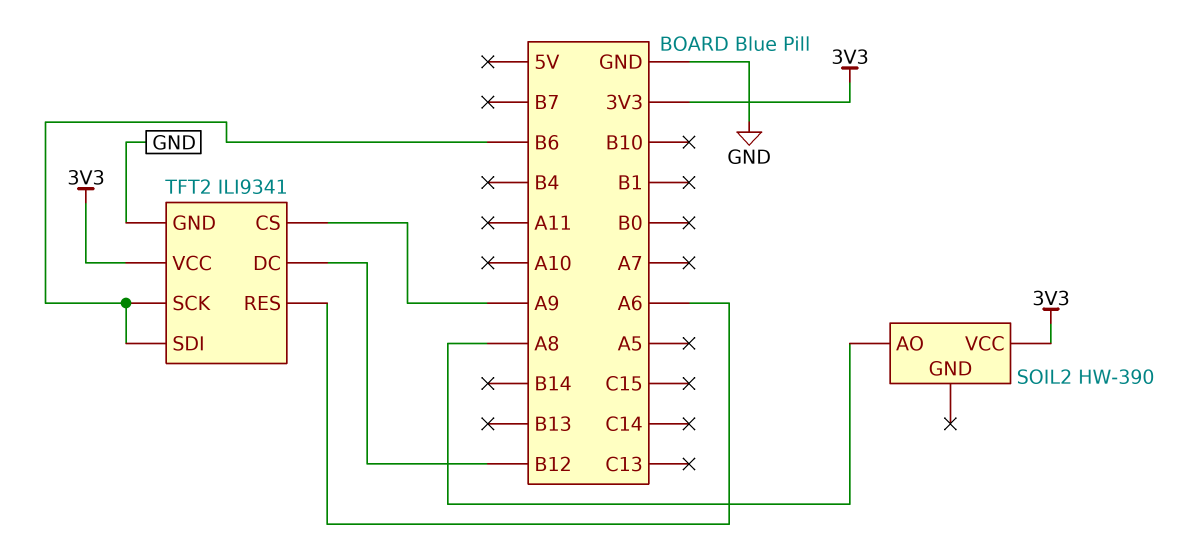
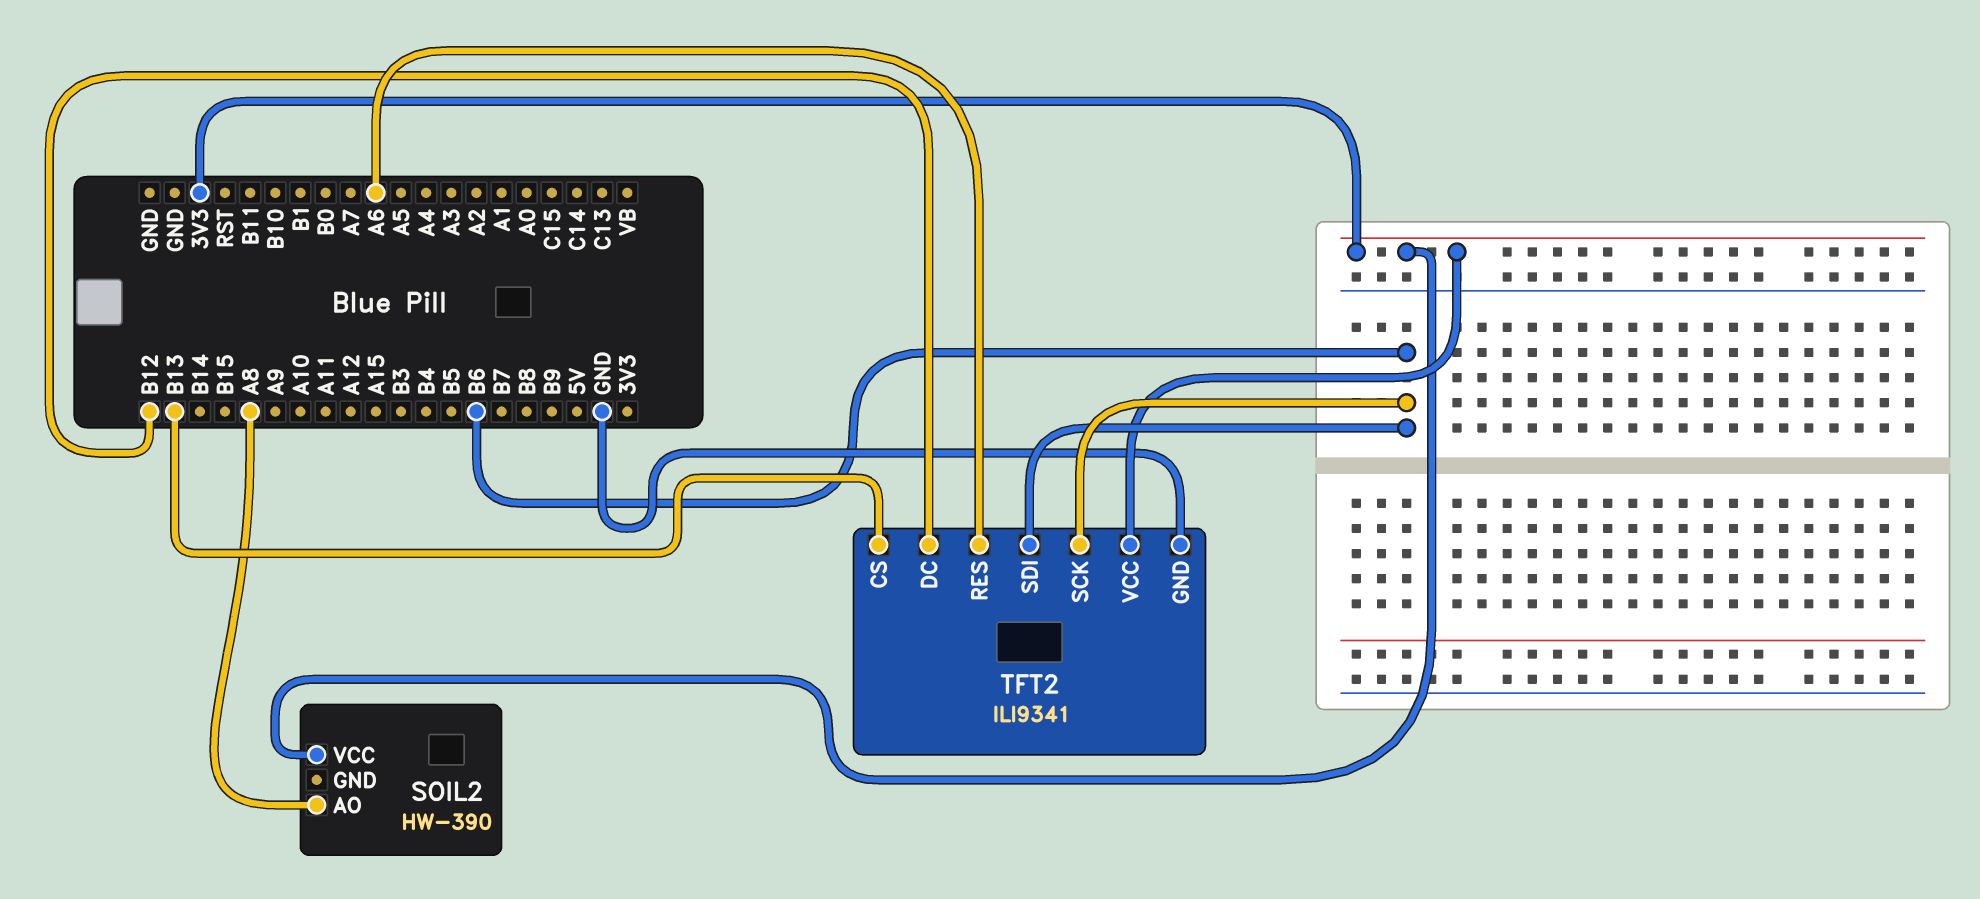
TFT2 pin CS: A9 -> B13

